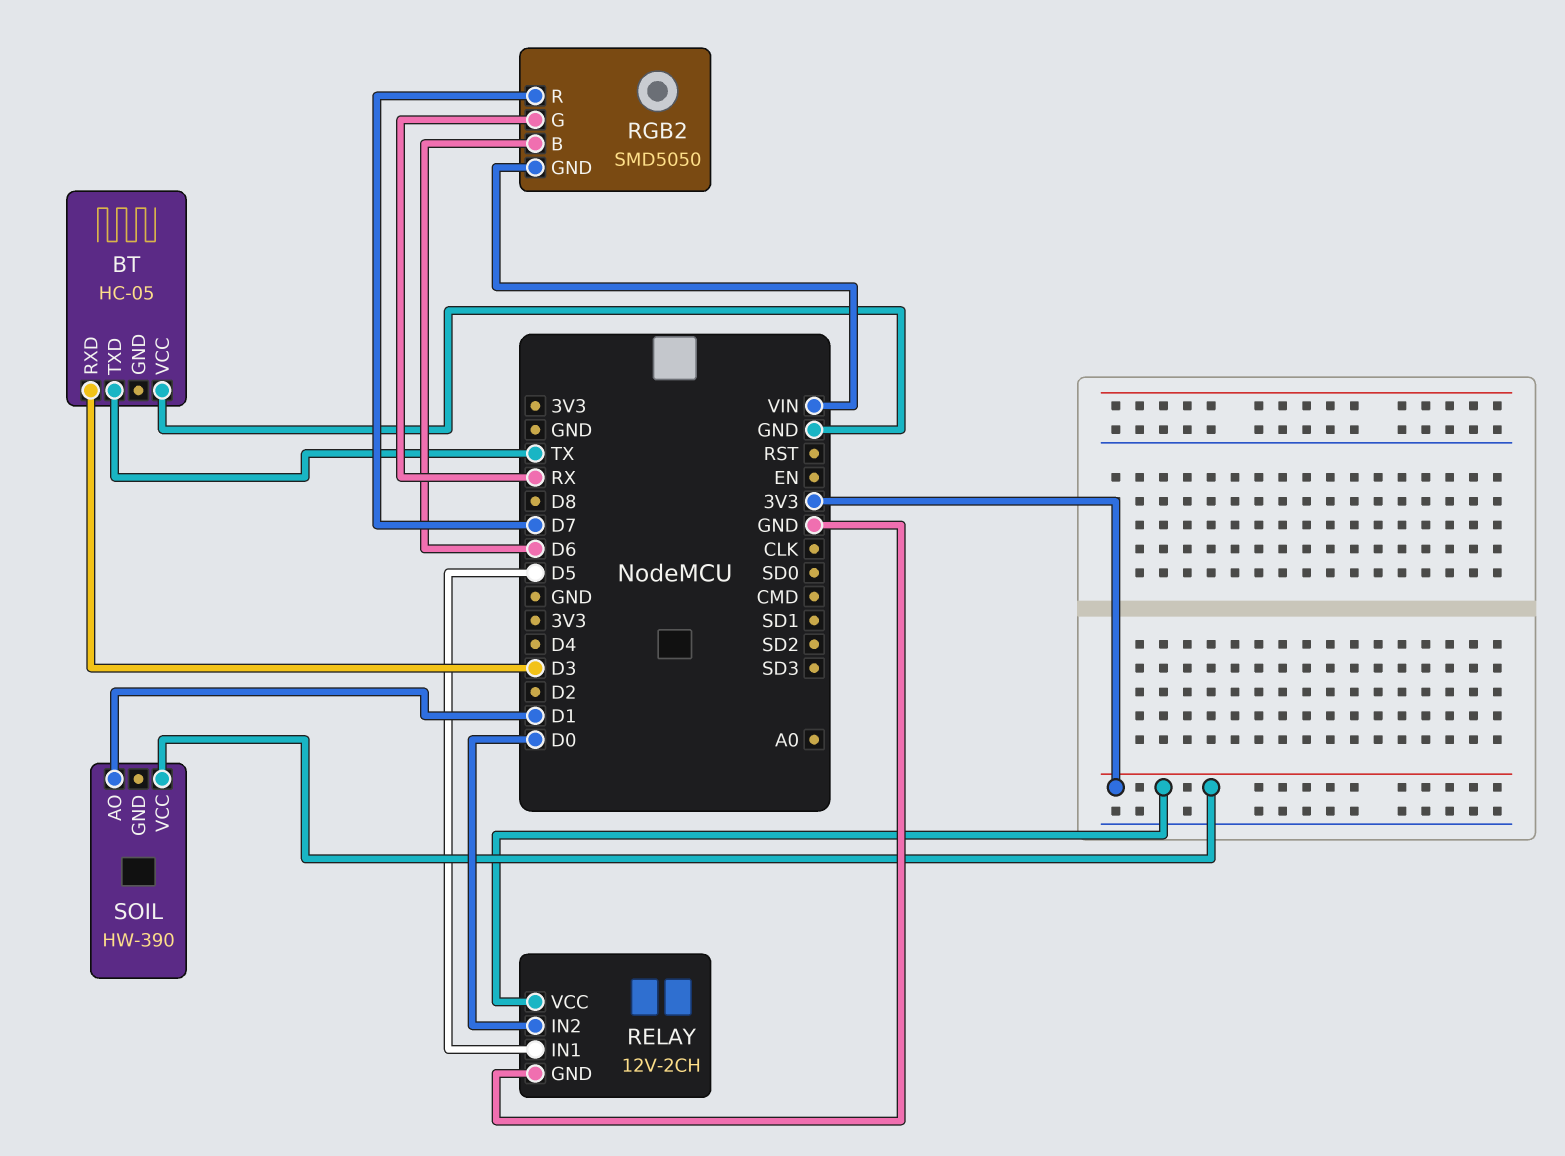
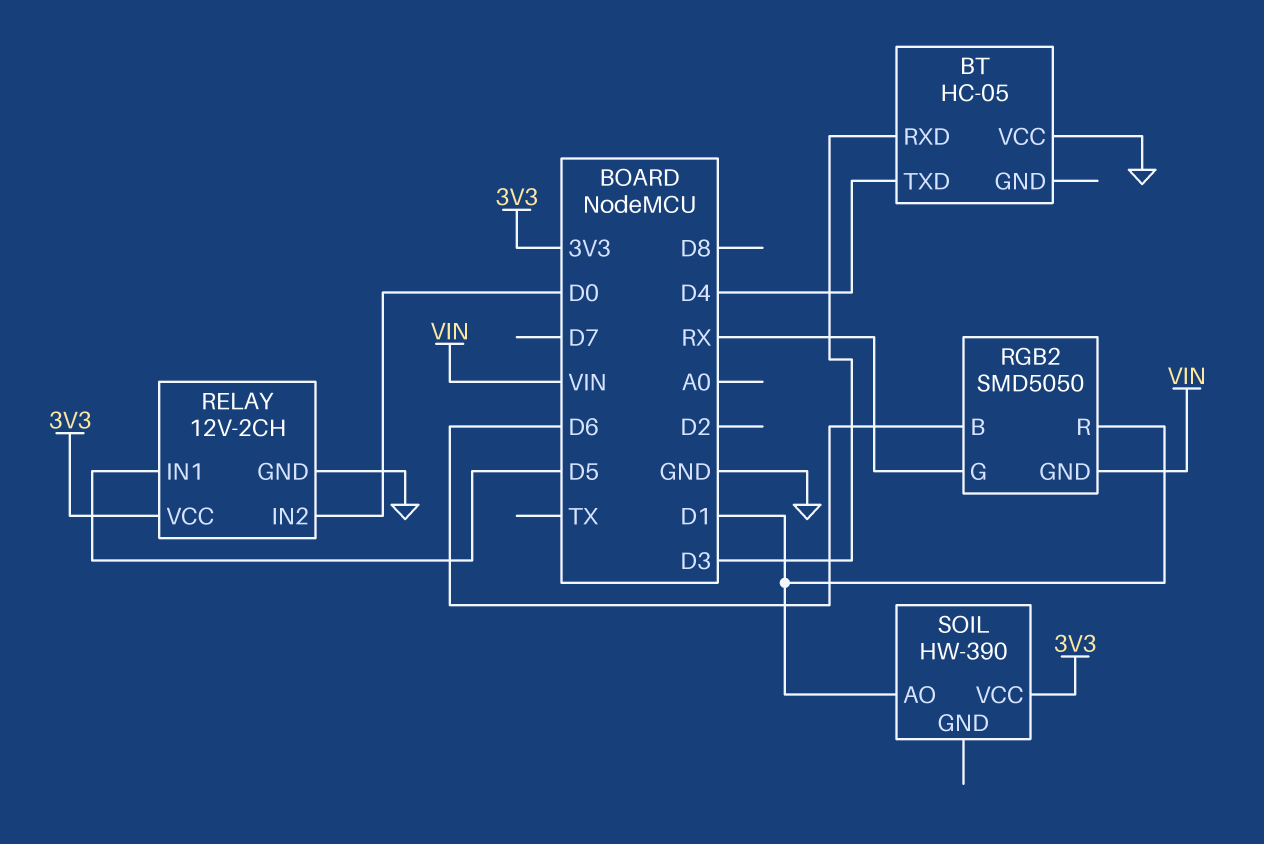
BT pin TXD: TX -> D4
RGB2 pin R: D7 -> D1

